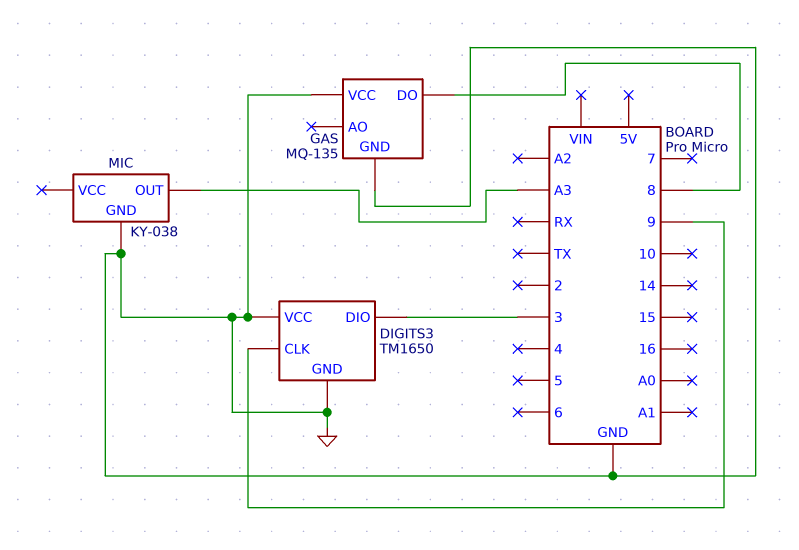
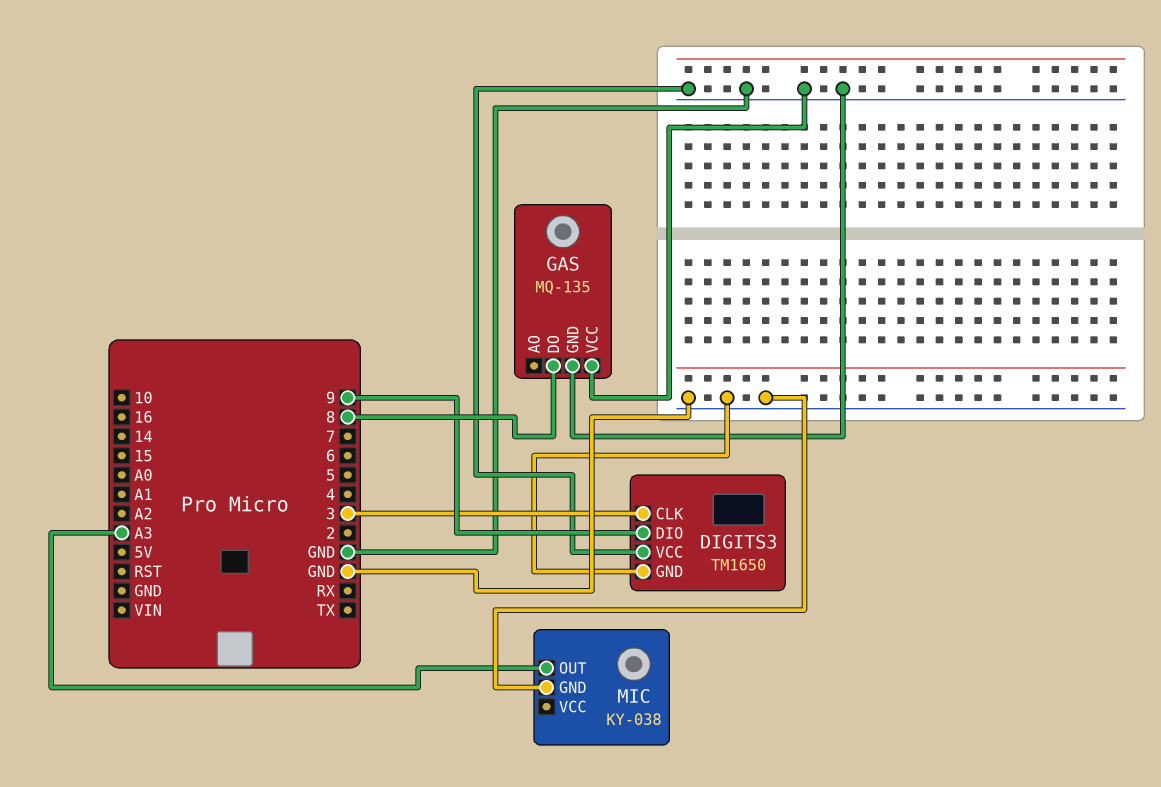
DIGITS3 pin CLK: 9 -> 3
DIGITS3 pin DIO: 3 -> 9

